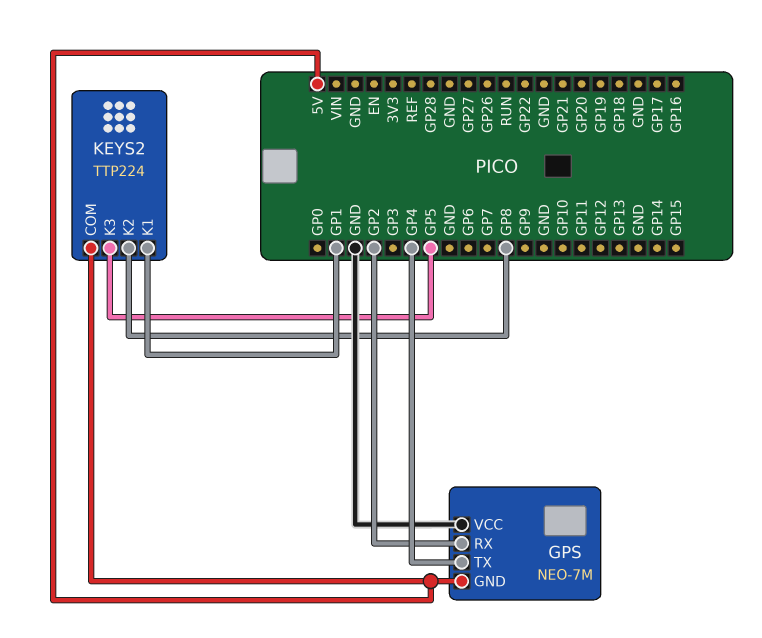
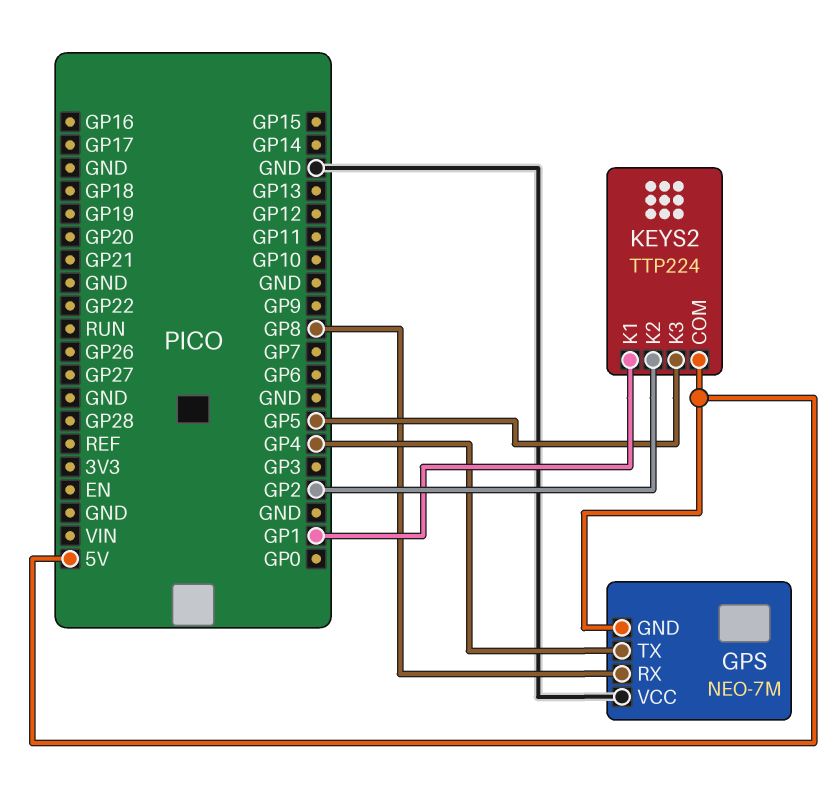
GPS pin RX: GP2 -> GP8
KEYS2 pin K2: GP8 -> GP2

